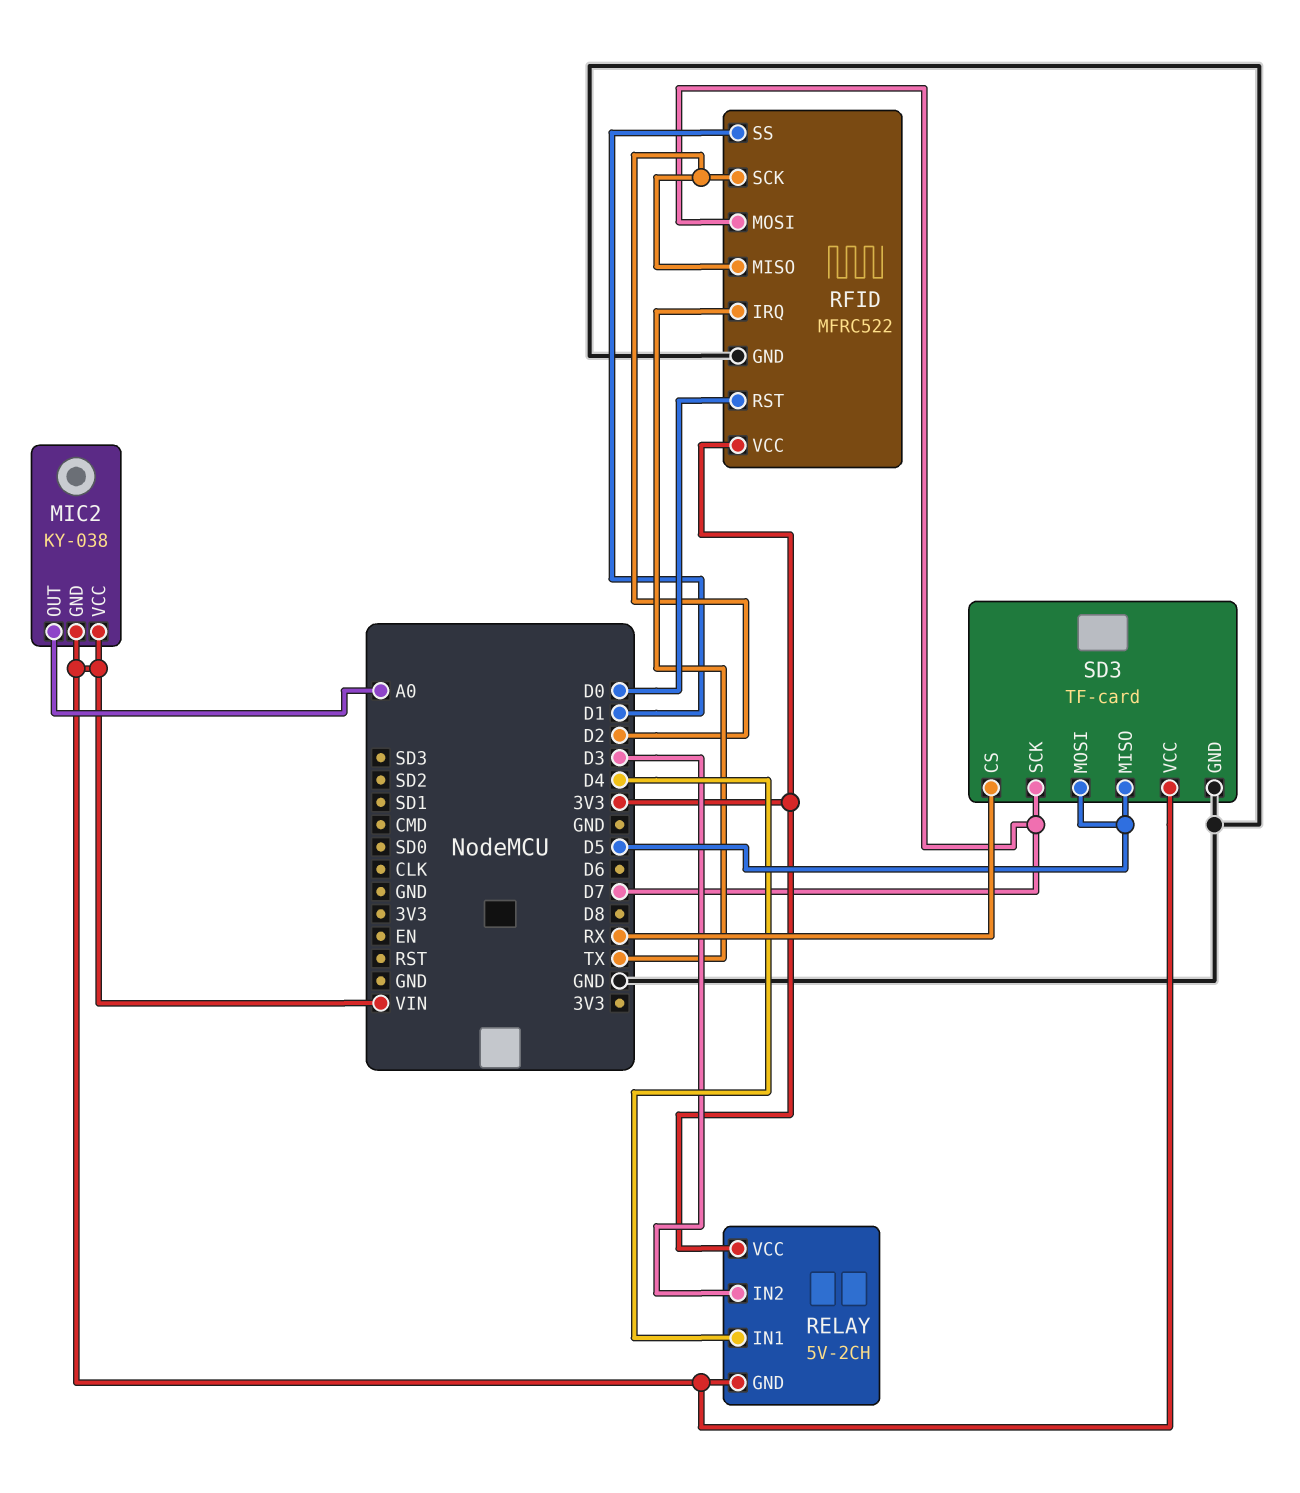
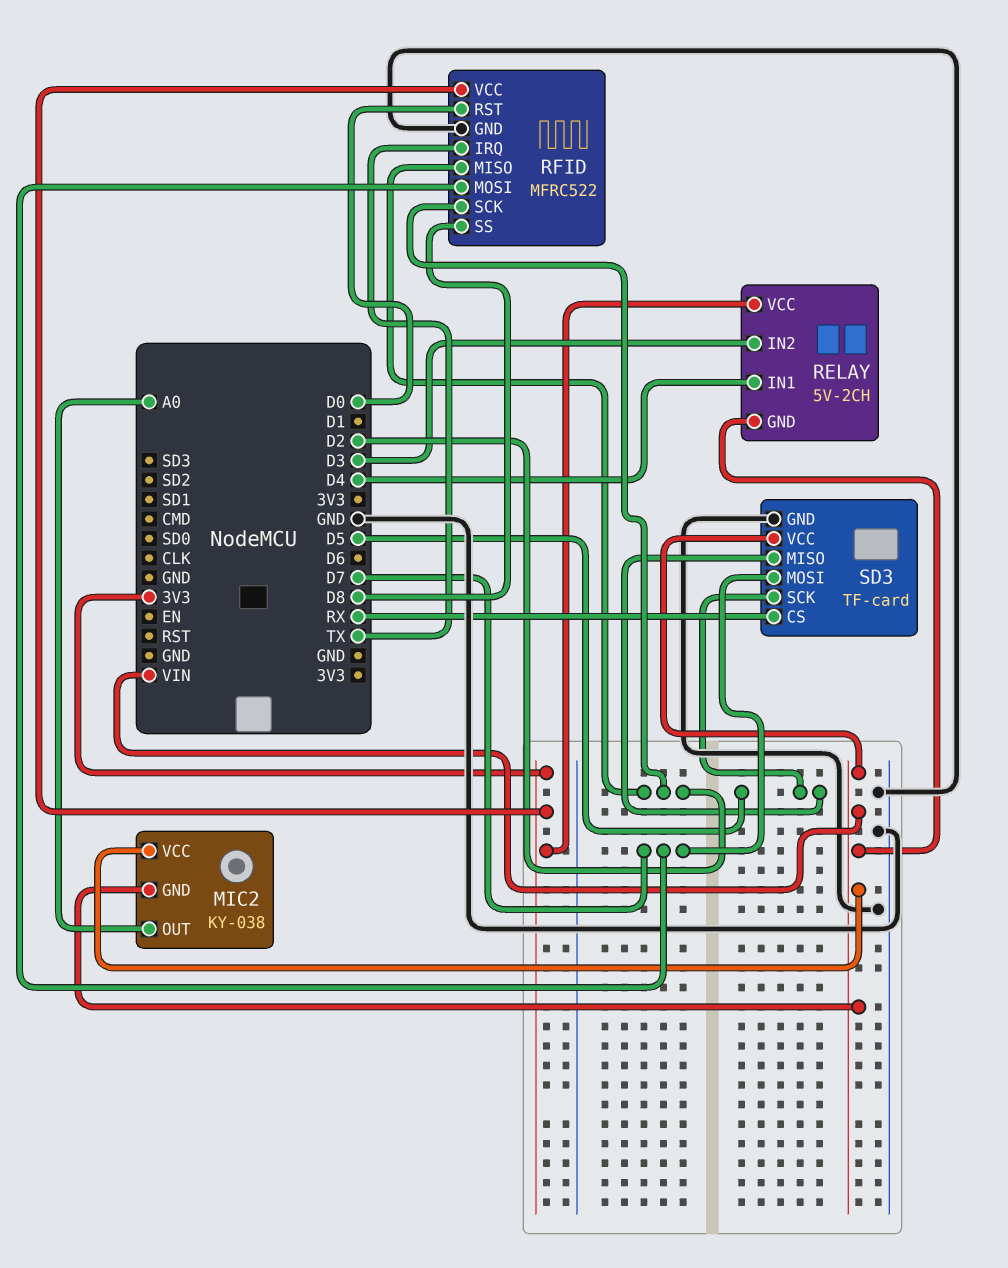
RFID pin SS: D1 -> D8
SD3 pin MOSI: D5 -> D7
SD3 pin SCK: D7 -> D5

